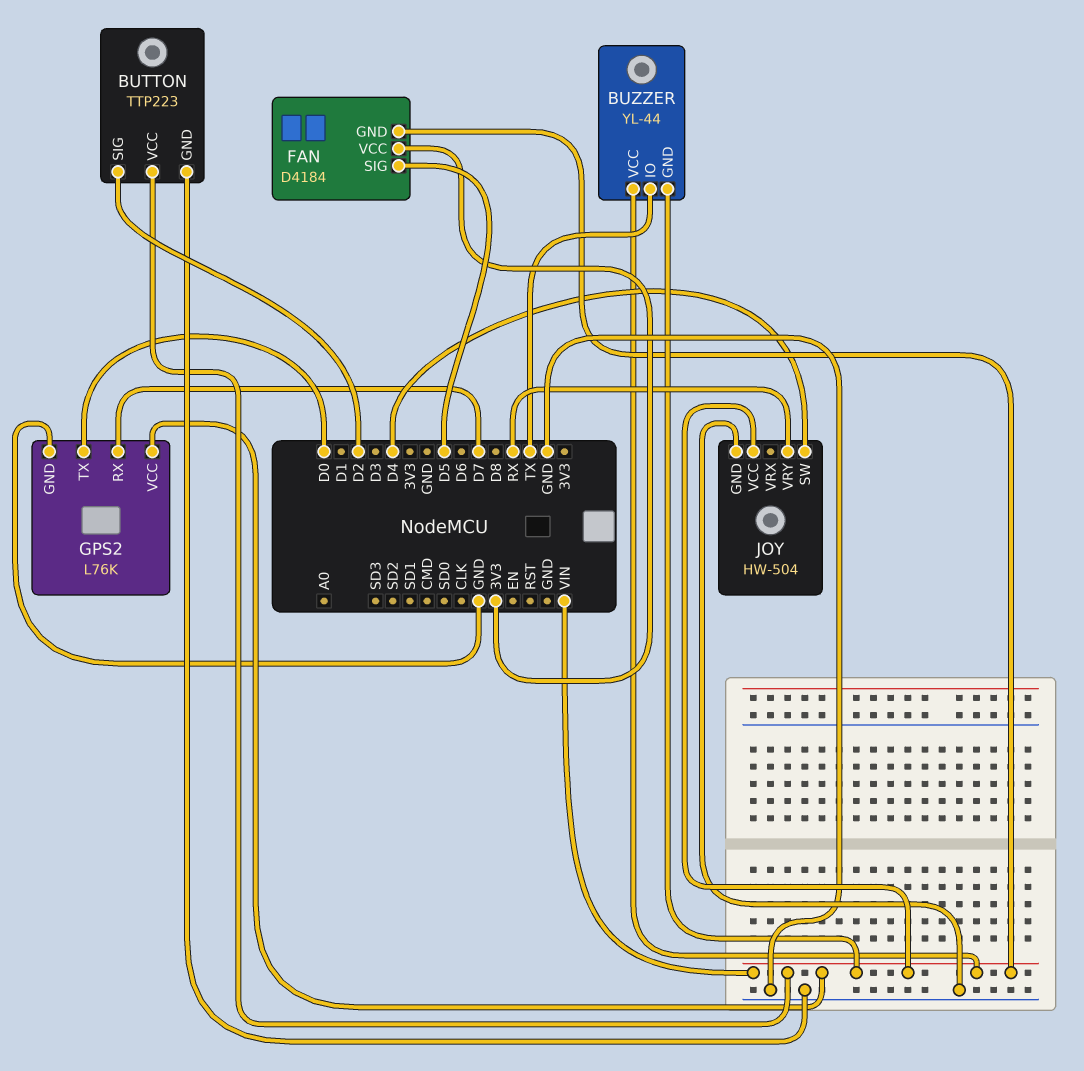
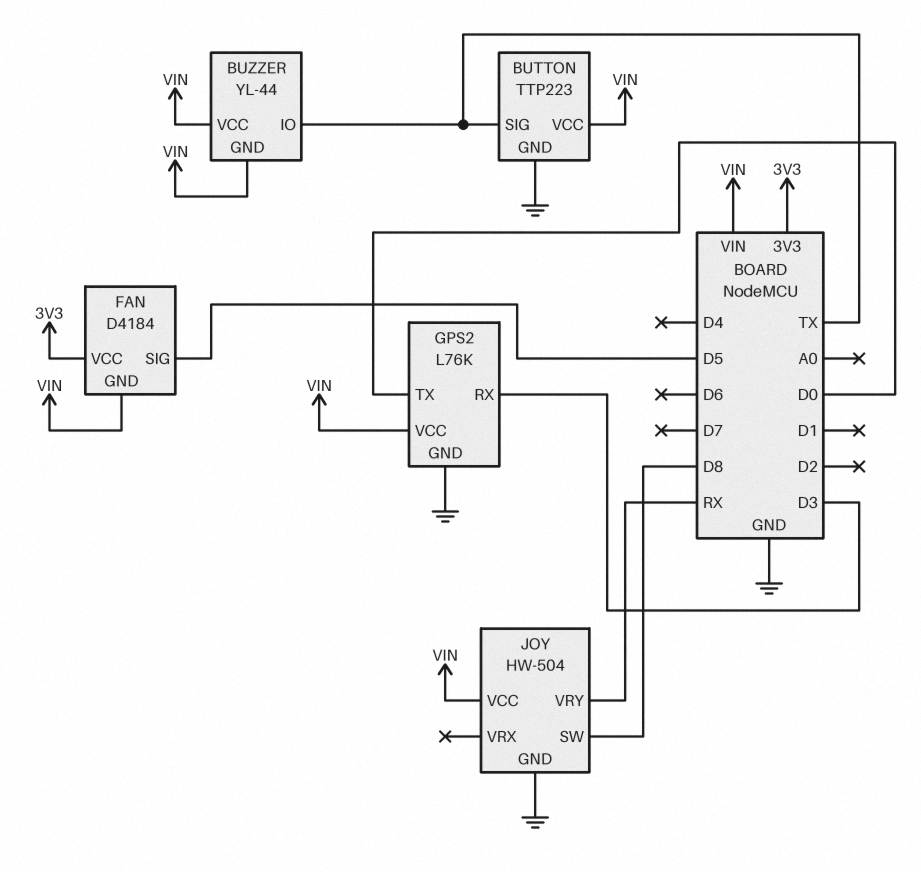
BUTTON pin SIG: D2 -> TX
GPS2 pin RX: D7 -> D3
JOY pin SW: D4 -> D8

